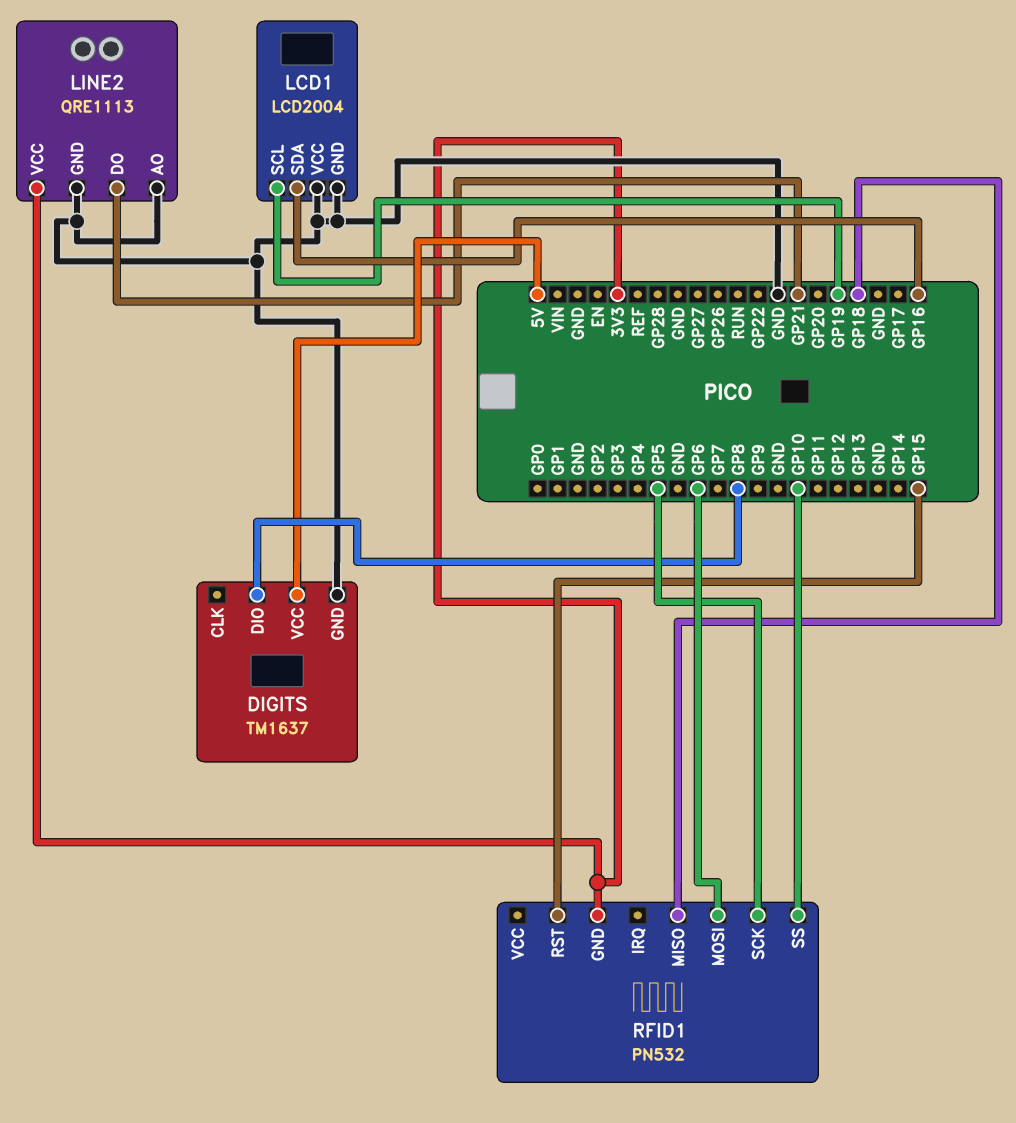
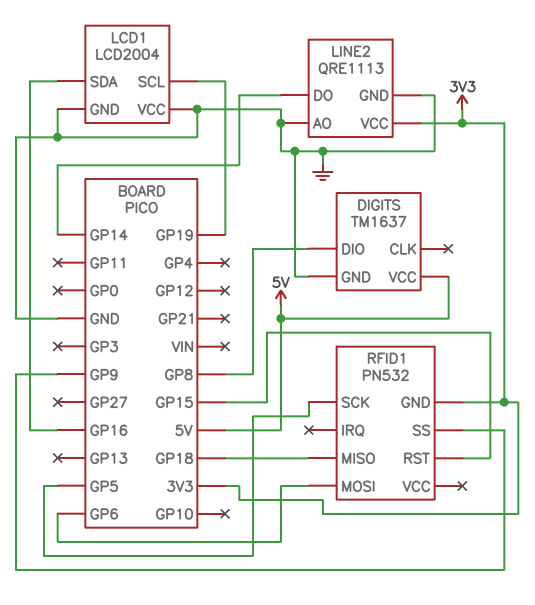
LINE2 pin DO: GP21 -> GP14
RFID1 pin SS: GP10 -> GP9

